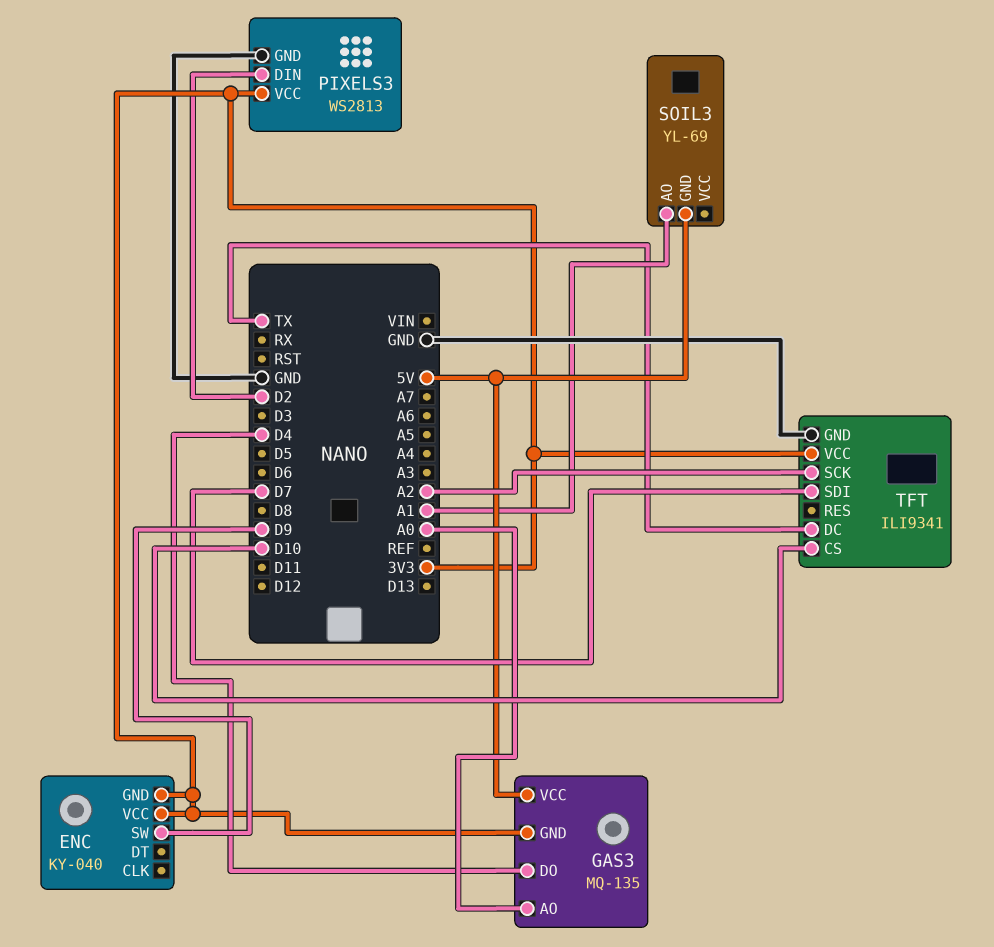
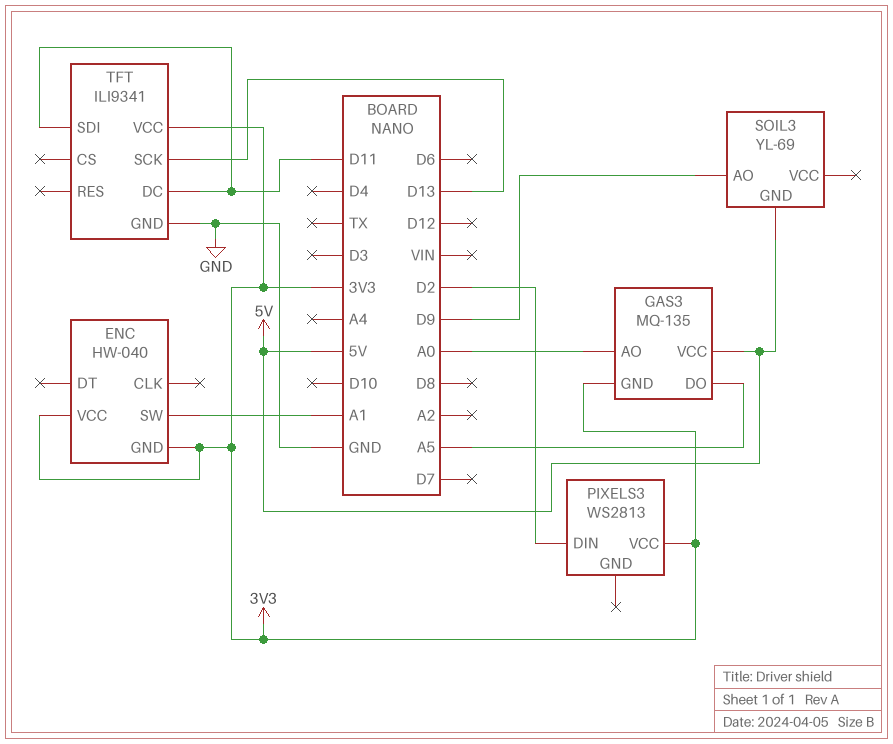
ENC: KY-040 -> HW-040
ENC pin SW: D9 -> A1
GAS3 pin DO: D4 -> A5
PIXELS3 pin GND: GND -> none
SOIL3 pin AO: A1 -> D9
TFT pin CS: D10 -> none
TFT pin DC: TX -> D11
TFT pin SCK: A2 -> D13
TFT pin SDI: D7 -> D11

